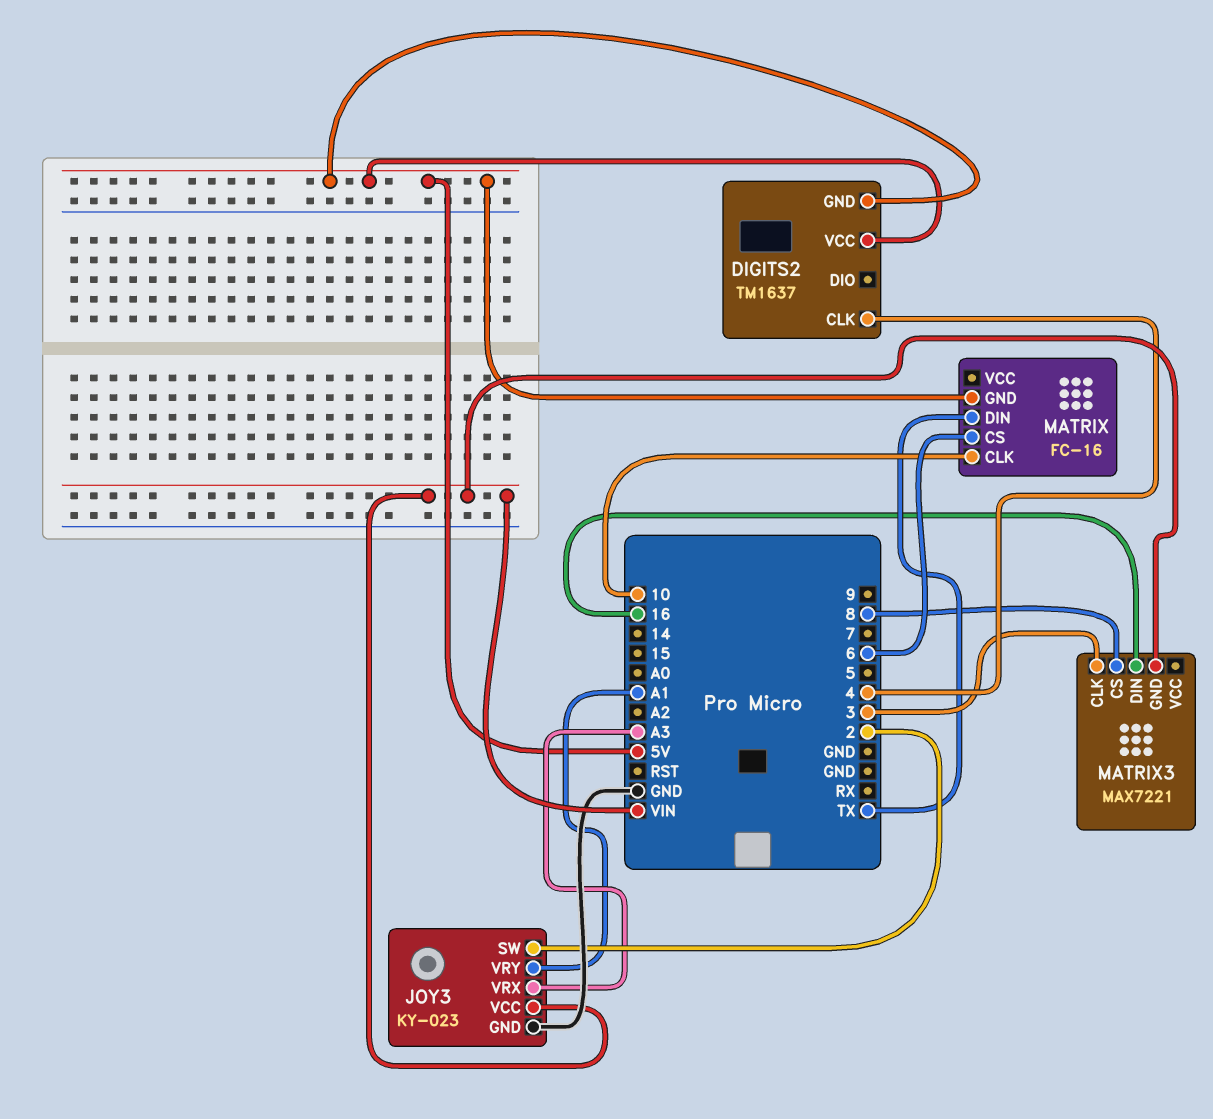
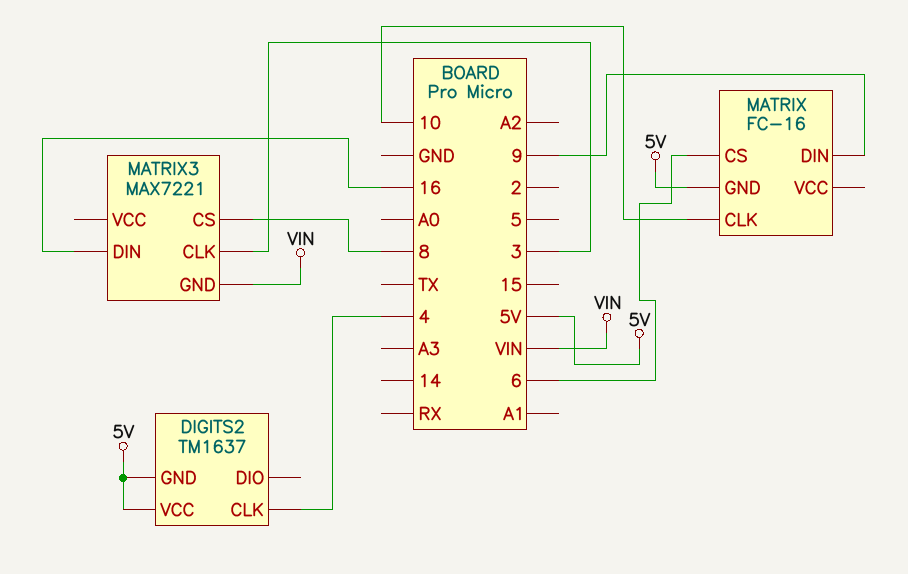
JOY3: KY-023 -> none
JOY3 pin GND: GND -> none
JOY3 pin SW: 2 -> none
JOY3 pin VCC: VIN -> none
JOY3 pin VRX: A3 -> none
JOY3 pin VRY: A1 -> none
MATRIX pin DIN: TX -> 9

